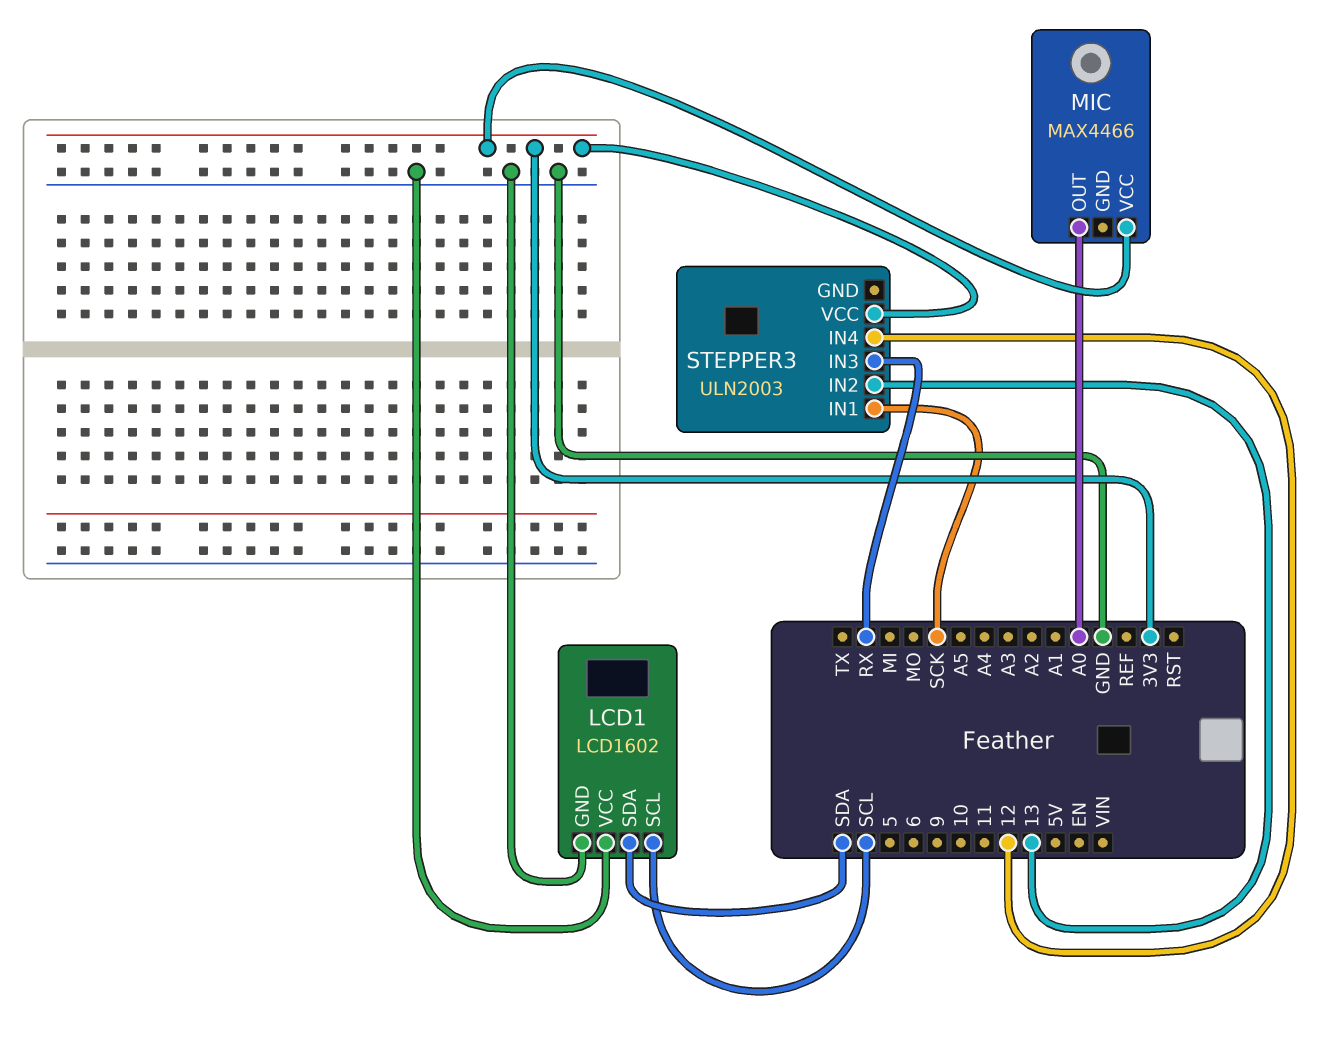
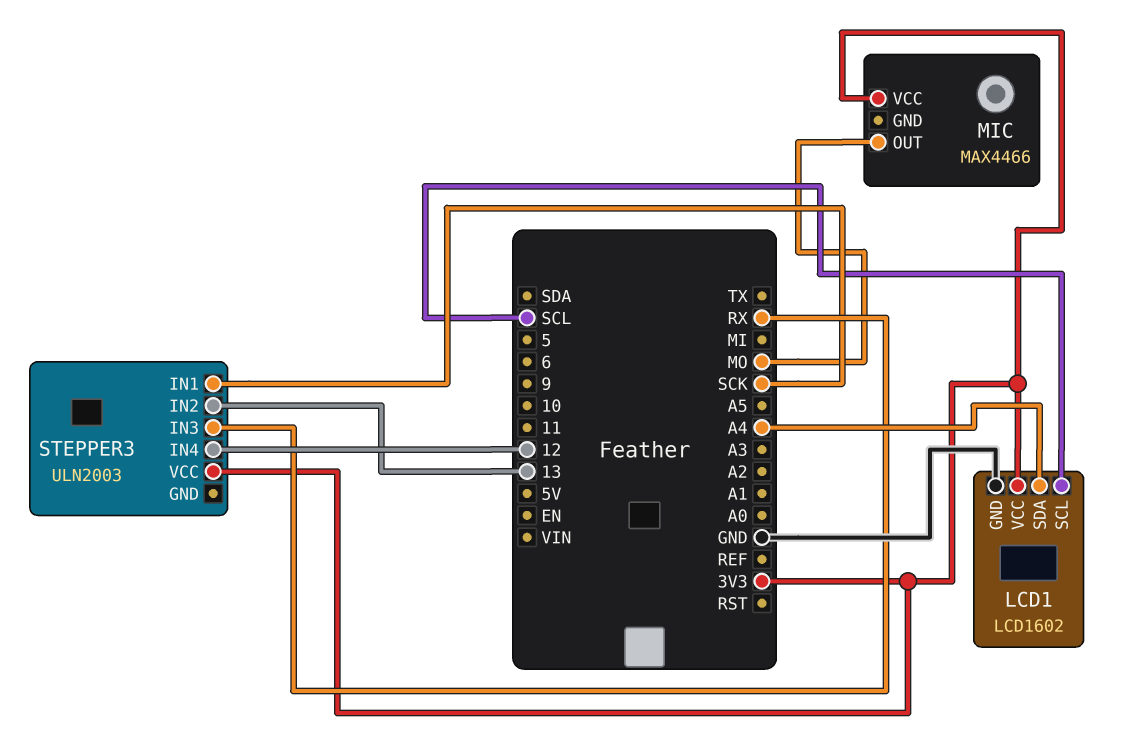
LCD1 pin SDA: SDA -> A4
LCD1 pin VCC: GND -> 3V3
MIC pin OUT: A0 -> MO

